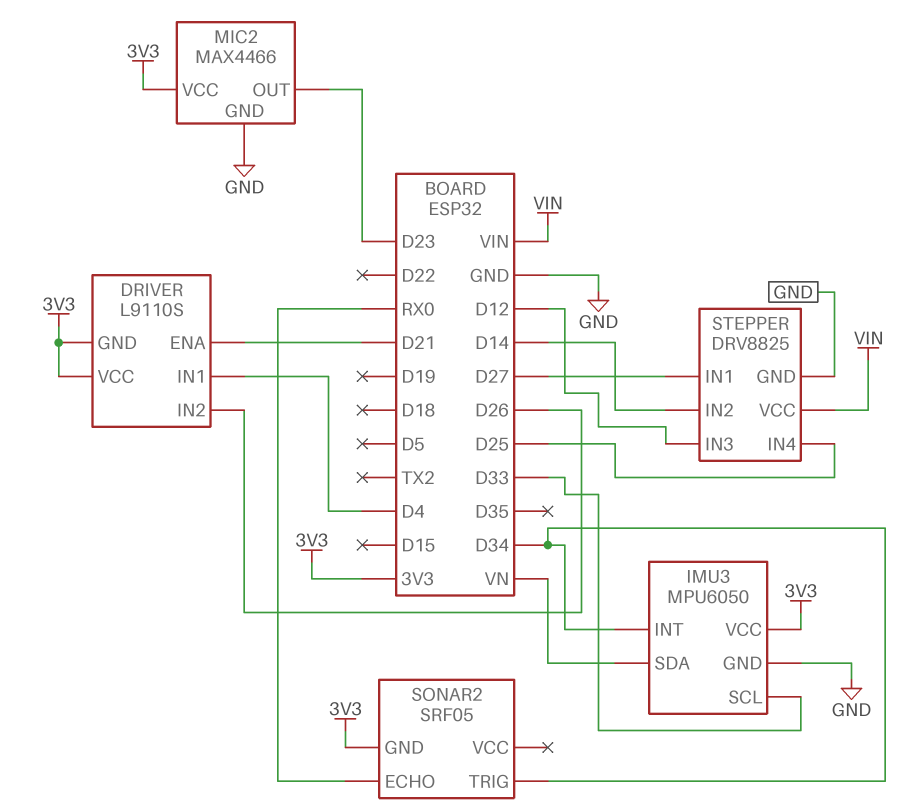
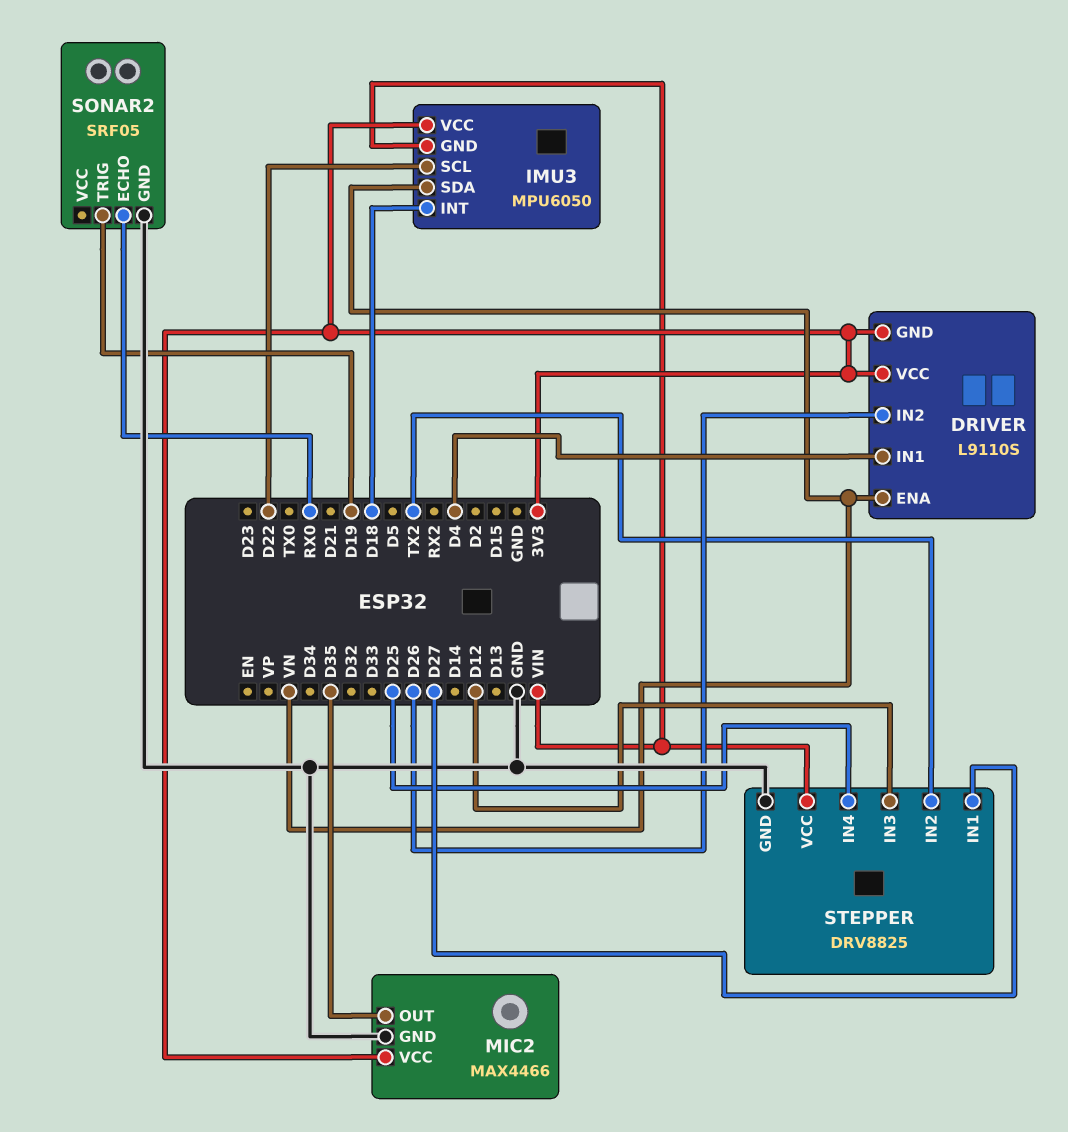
DRIVER pin ENA: D21 -> VN
IMU3 pin GND: GND -> VIN
IMU3 pin INT: D34 -> D18
IMU3 pin SCL: D33 -> D22
MIC2 pin OUT: D23 -> D35
SONAR2 pin GND: 3V3 -> GND
SONAR2 pin TRIG: D34 -> D19
STEPPER pin IN2: D14 -> TX2

